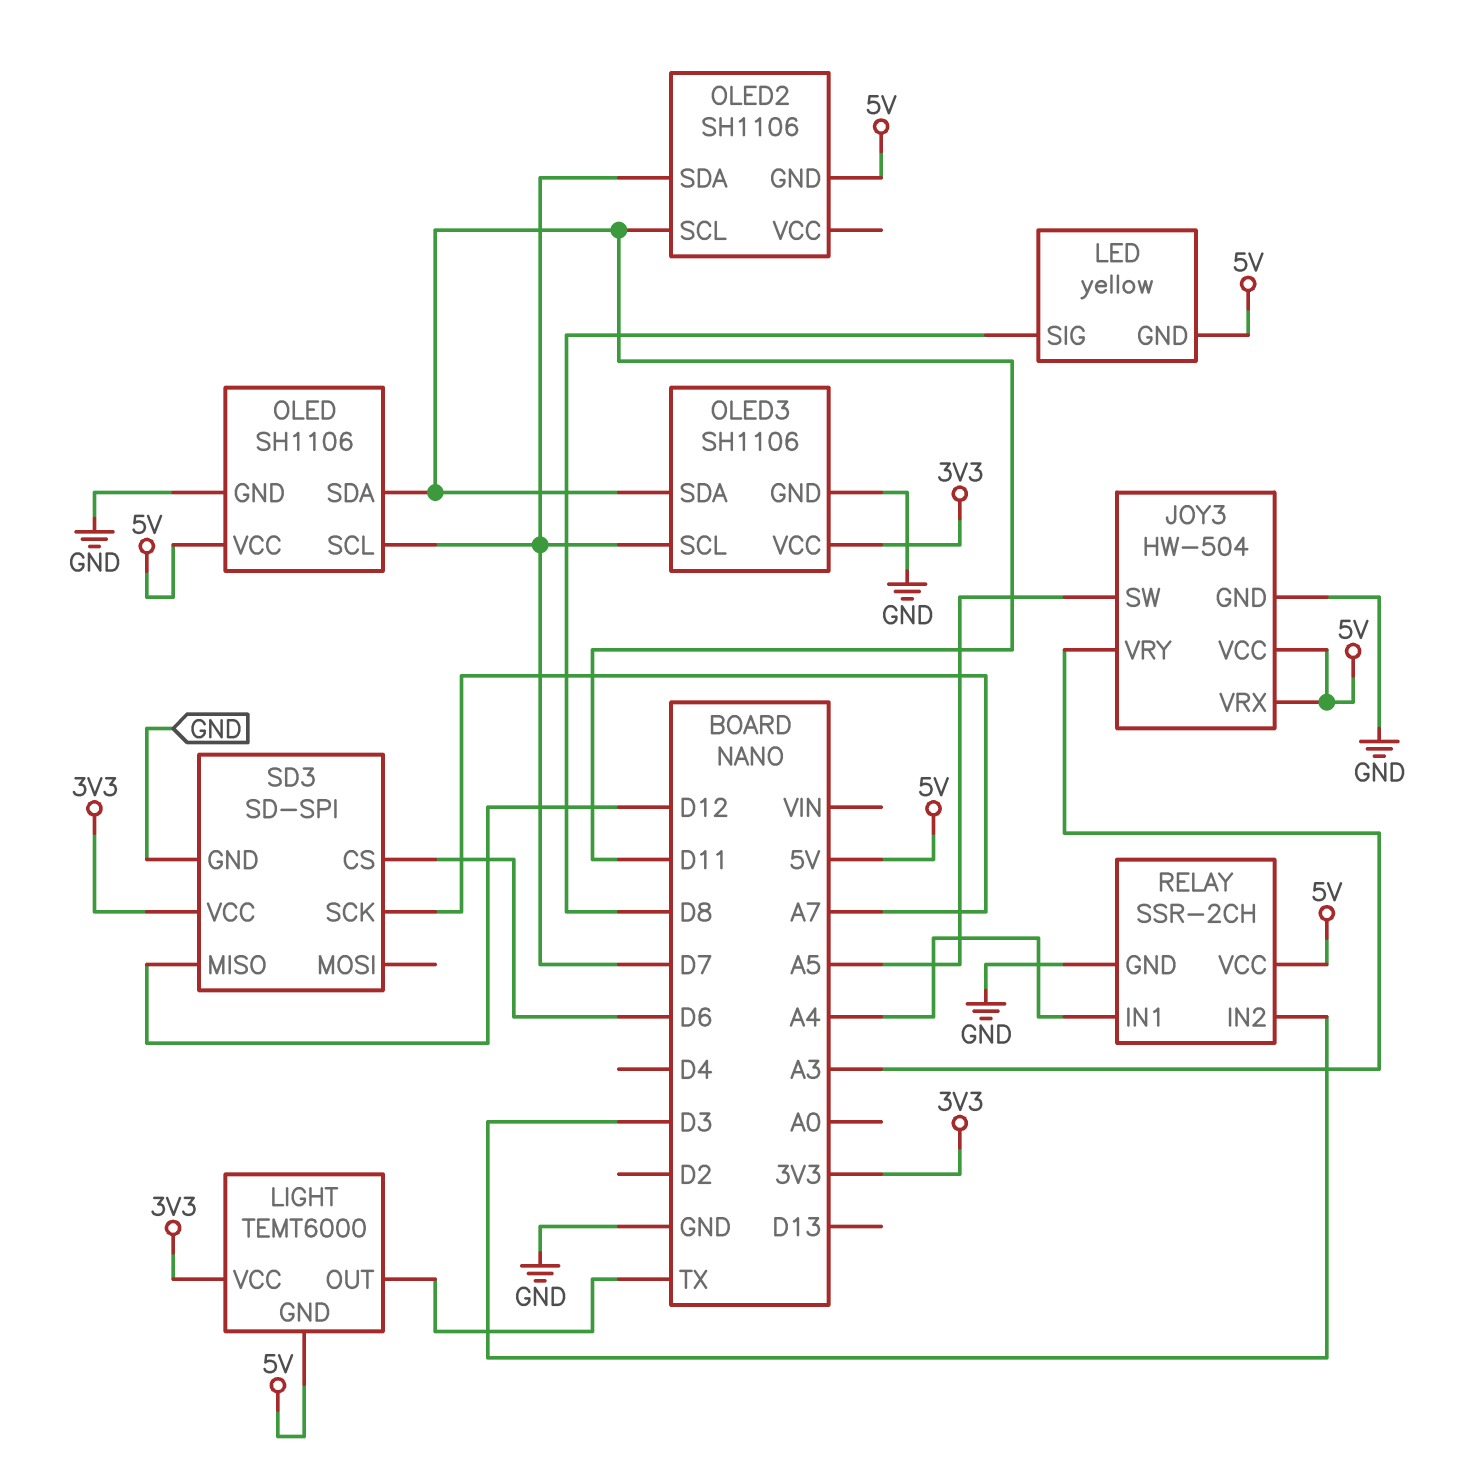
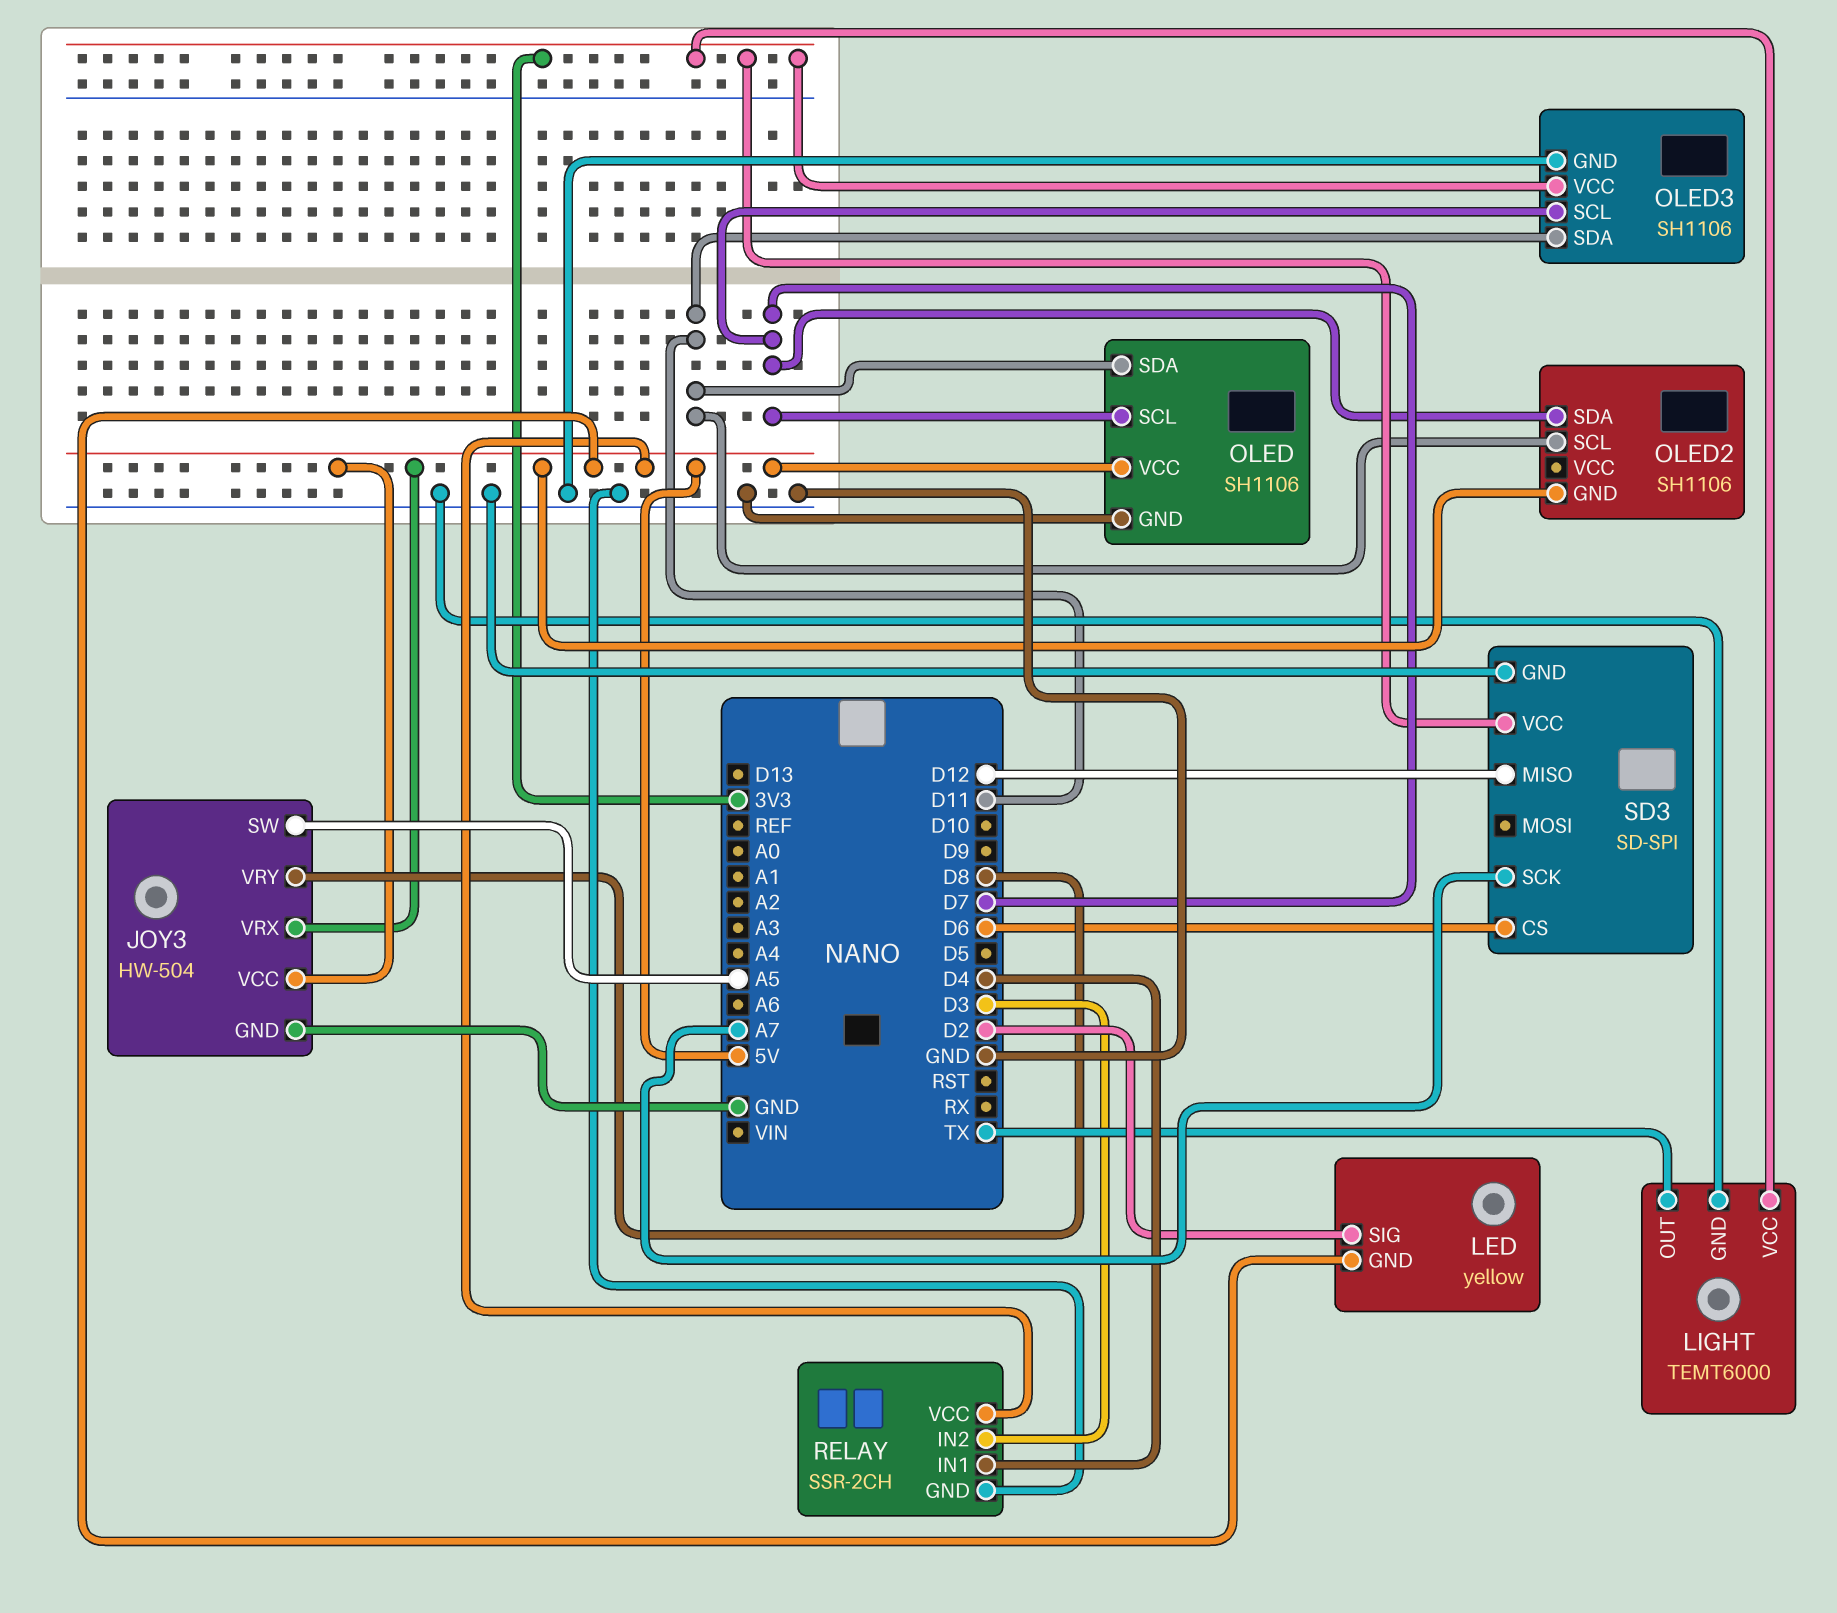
JOY3 pin VRY: A3 -> D8
LED pin SIG: D8 -> D2
LIGHT pin GND: 5V -> GND
RELAY pin IN1: A4 -> D4

